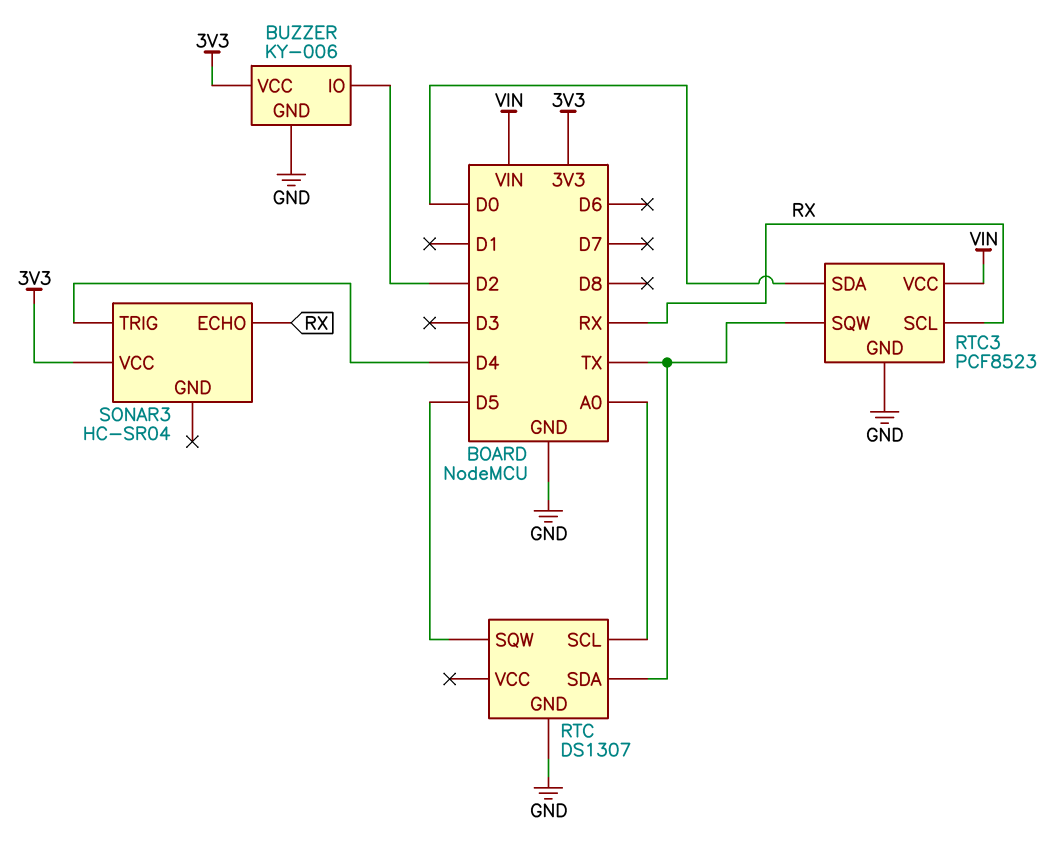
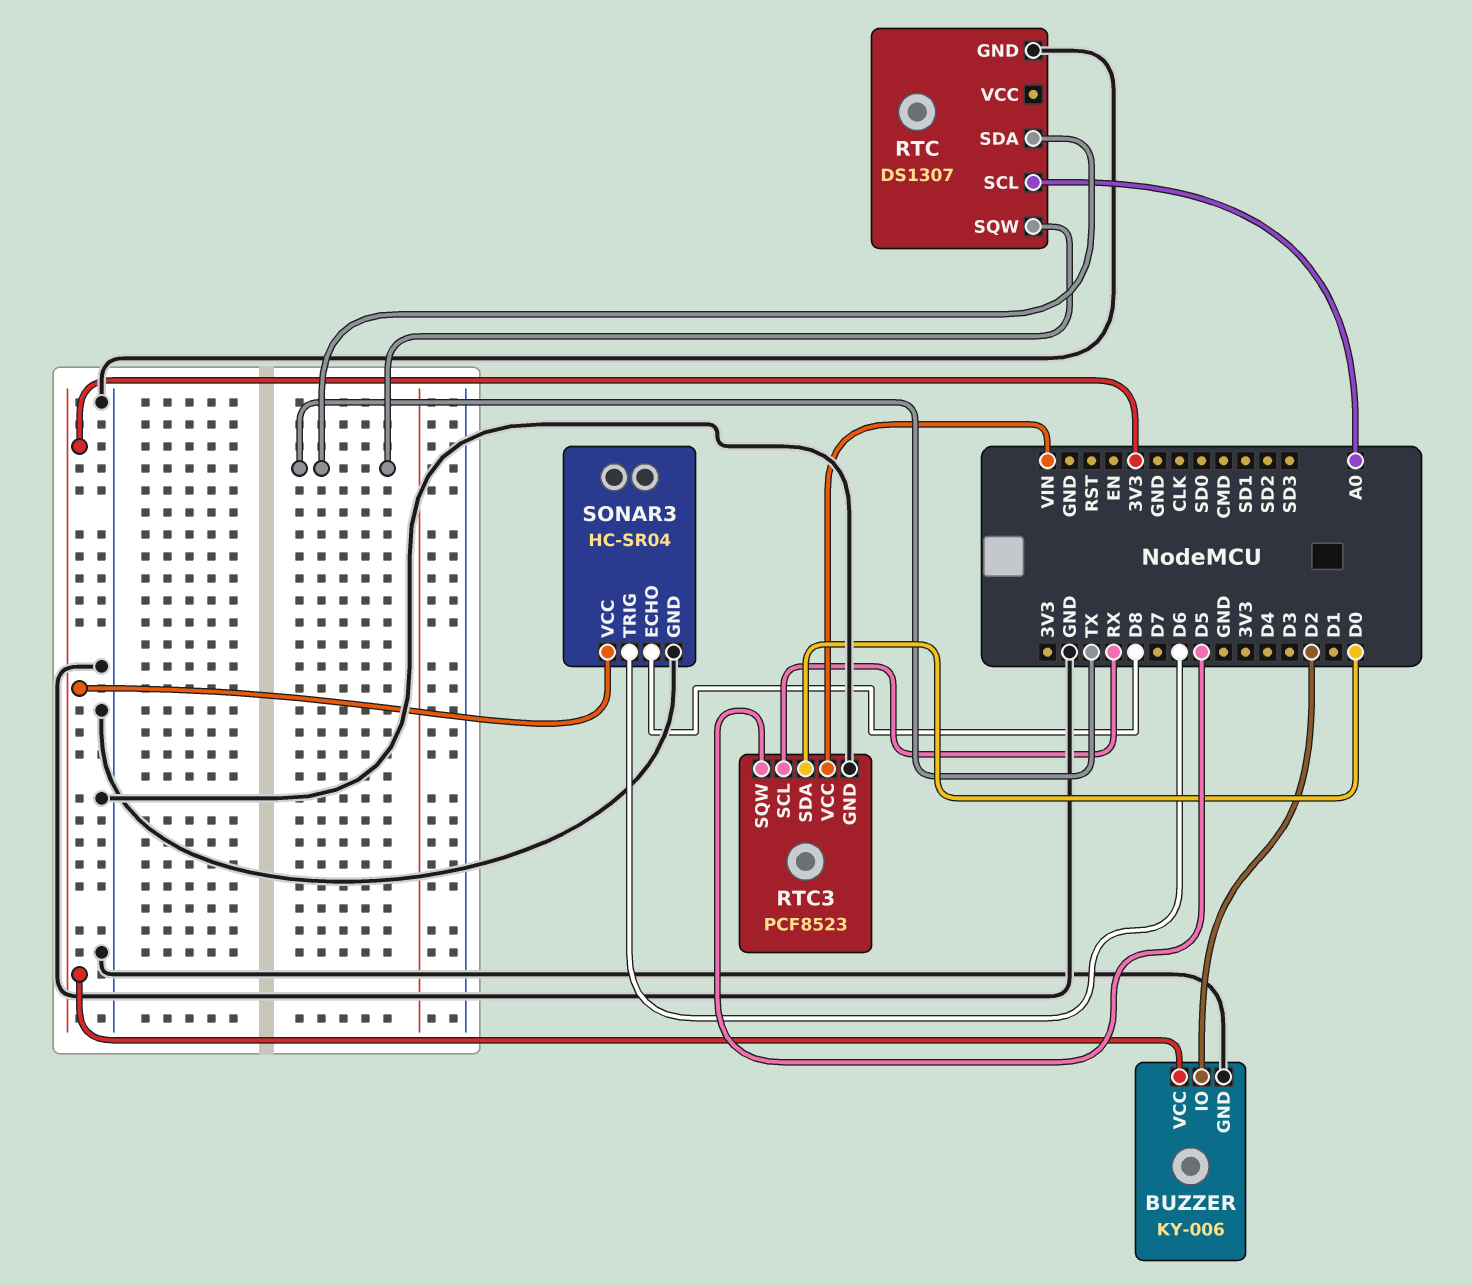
RTC pin SQW: D5 -> TX
RTC3 pin SQW: TX -> D5
SONAR3 pin ECHO: RX -> D8
SONAR3 pin GND: none -> GND
SONAR3 pin TRIG: D4 -> D6

